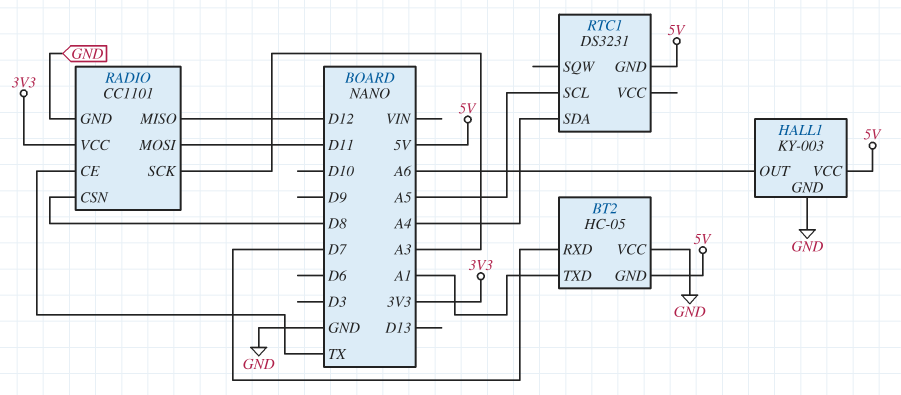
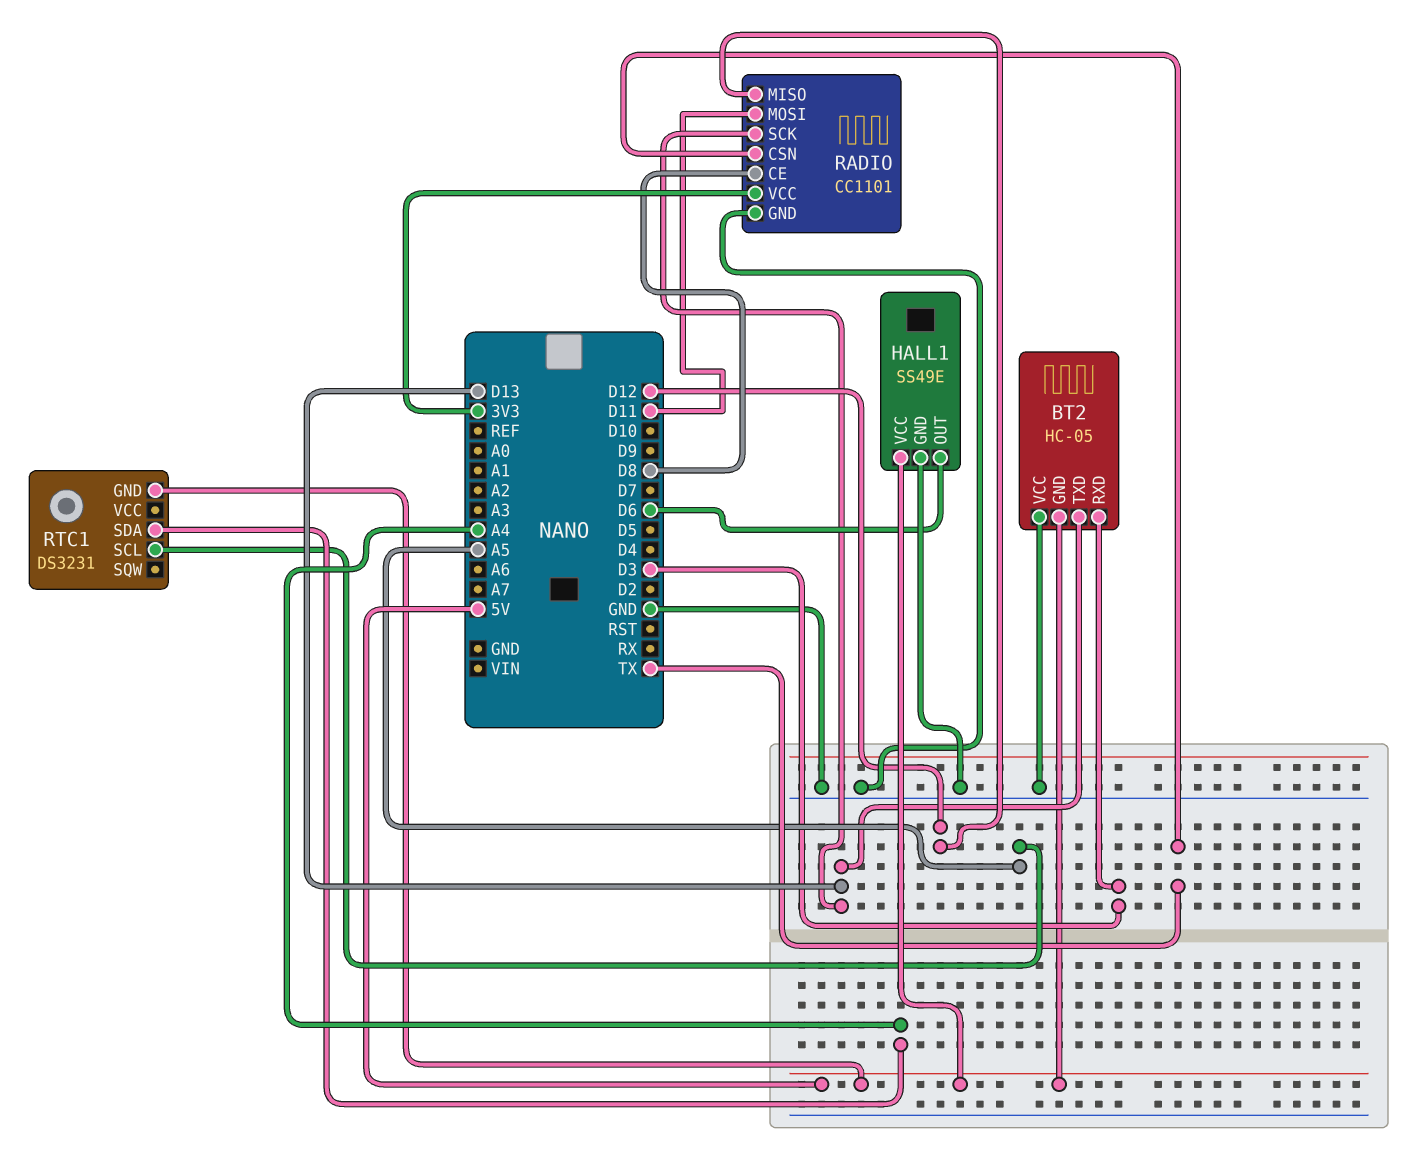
BT2 pin RXD: D7 -> D3
BT2 pin TXD: A1 -> D13
HALL1: KY-003 -> SS49E
HALL1 pin OUT: A6 -> D6
RADIO pin CE: TX -> D8
RADIO pin CSN: D8 -> TX
RADIO pin SCK: A3 -> D13

